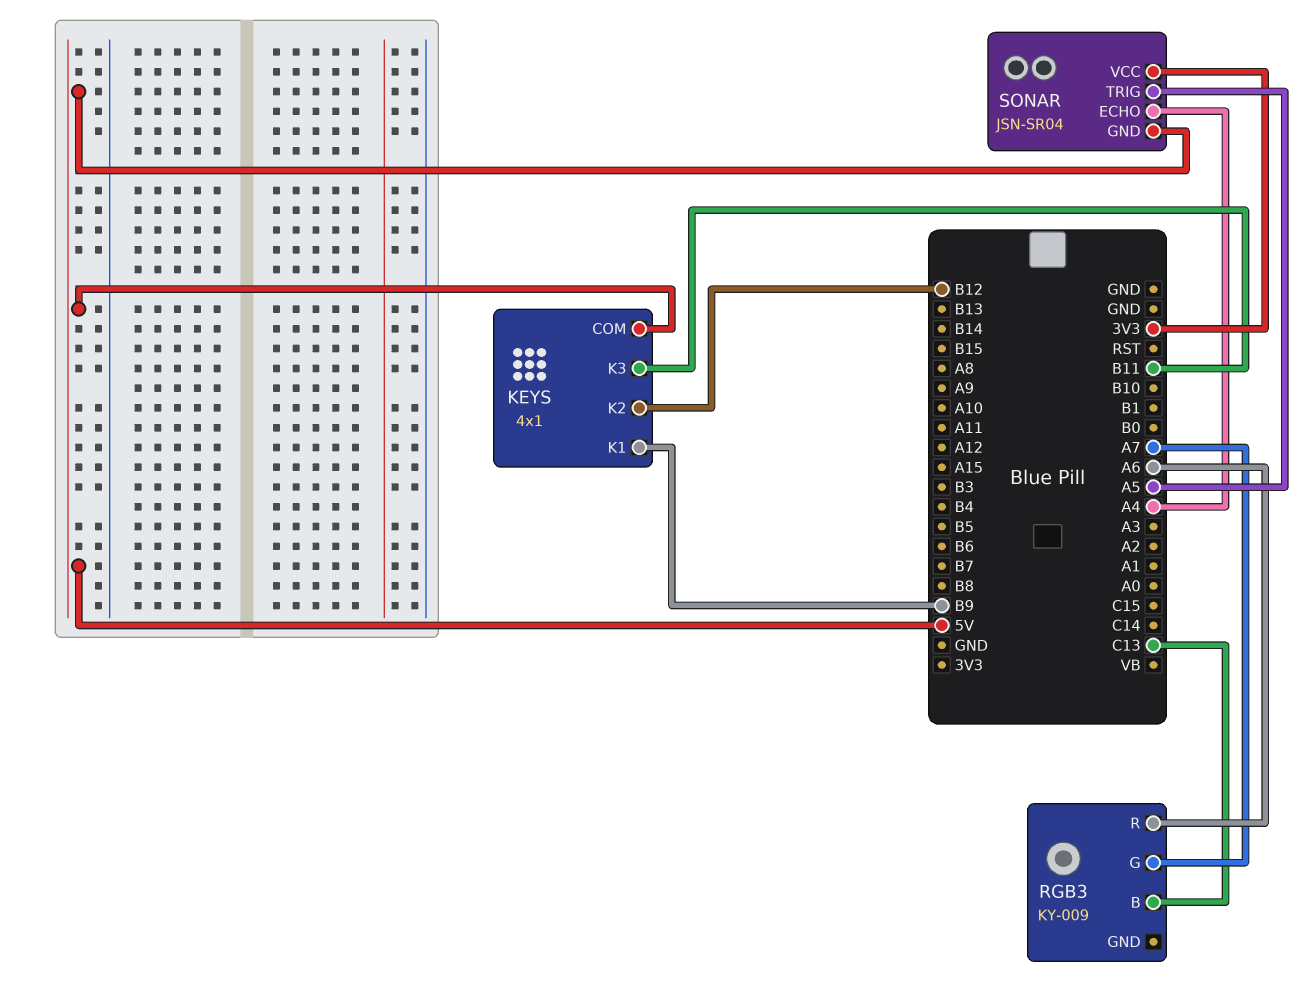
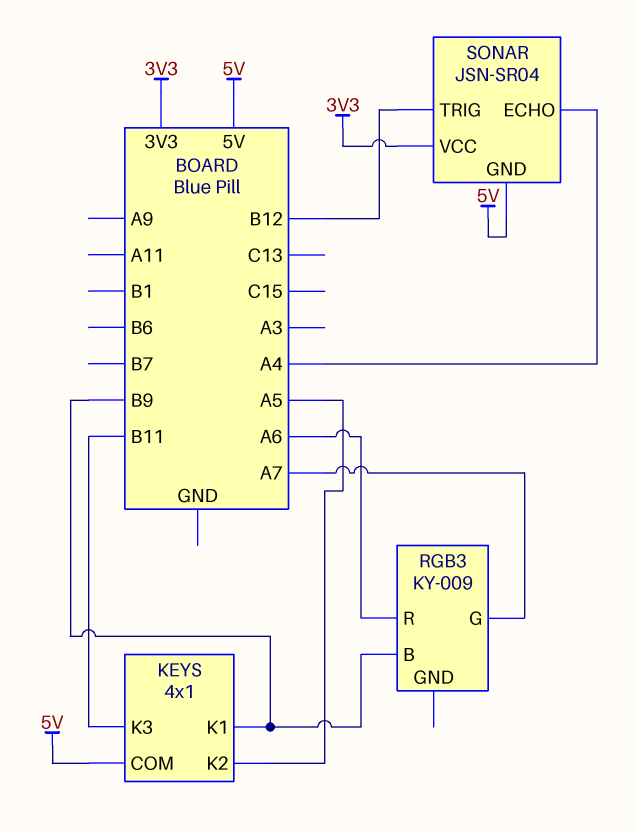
KEYS pin K2: B12 -> A5
RGB3 pin B: C13 -> B9
SONAR pin TRIG: A5 -> B12

